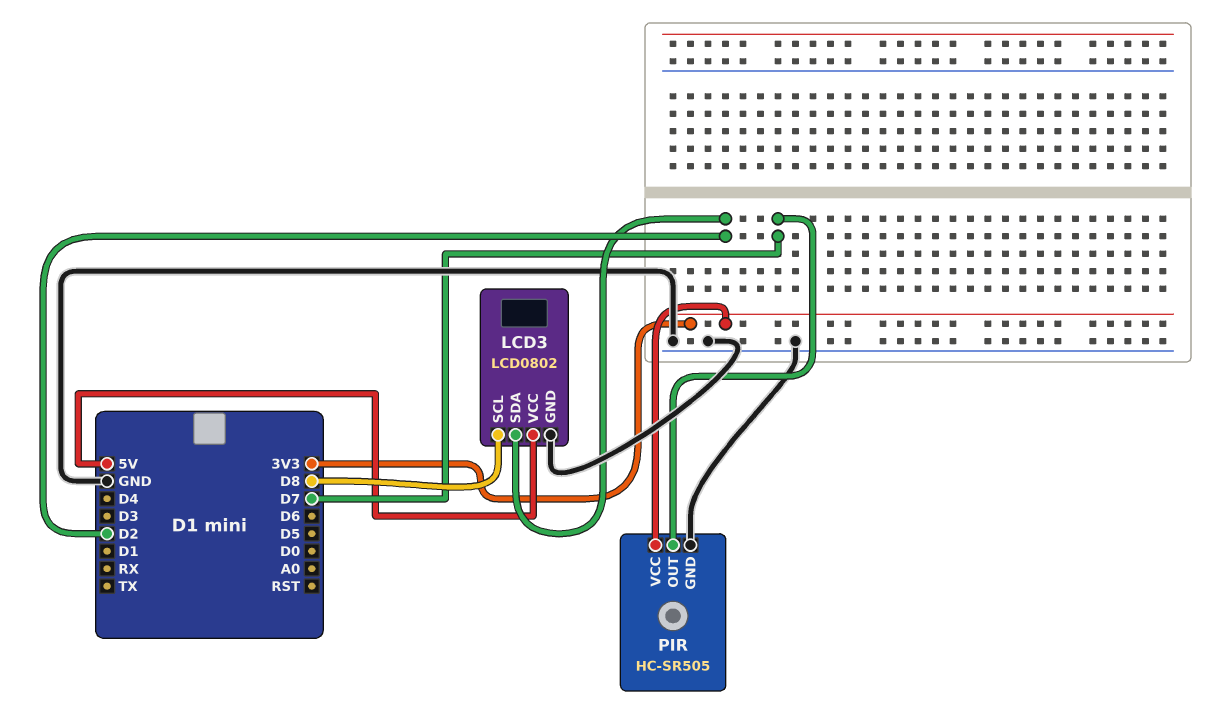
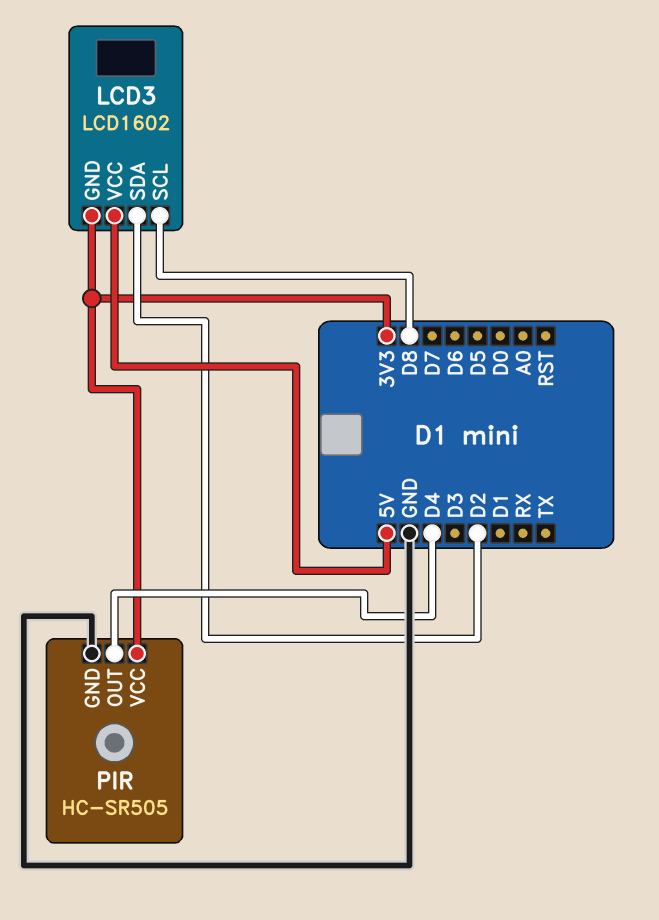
LCD3: LCD0802 -> LCD1602
LCD3 pin GND: GND -> 3V3
PIR pin OUT: D7 -> D4

